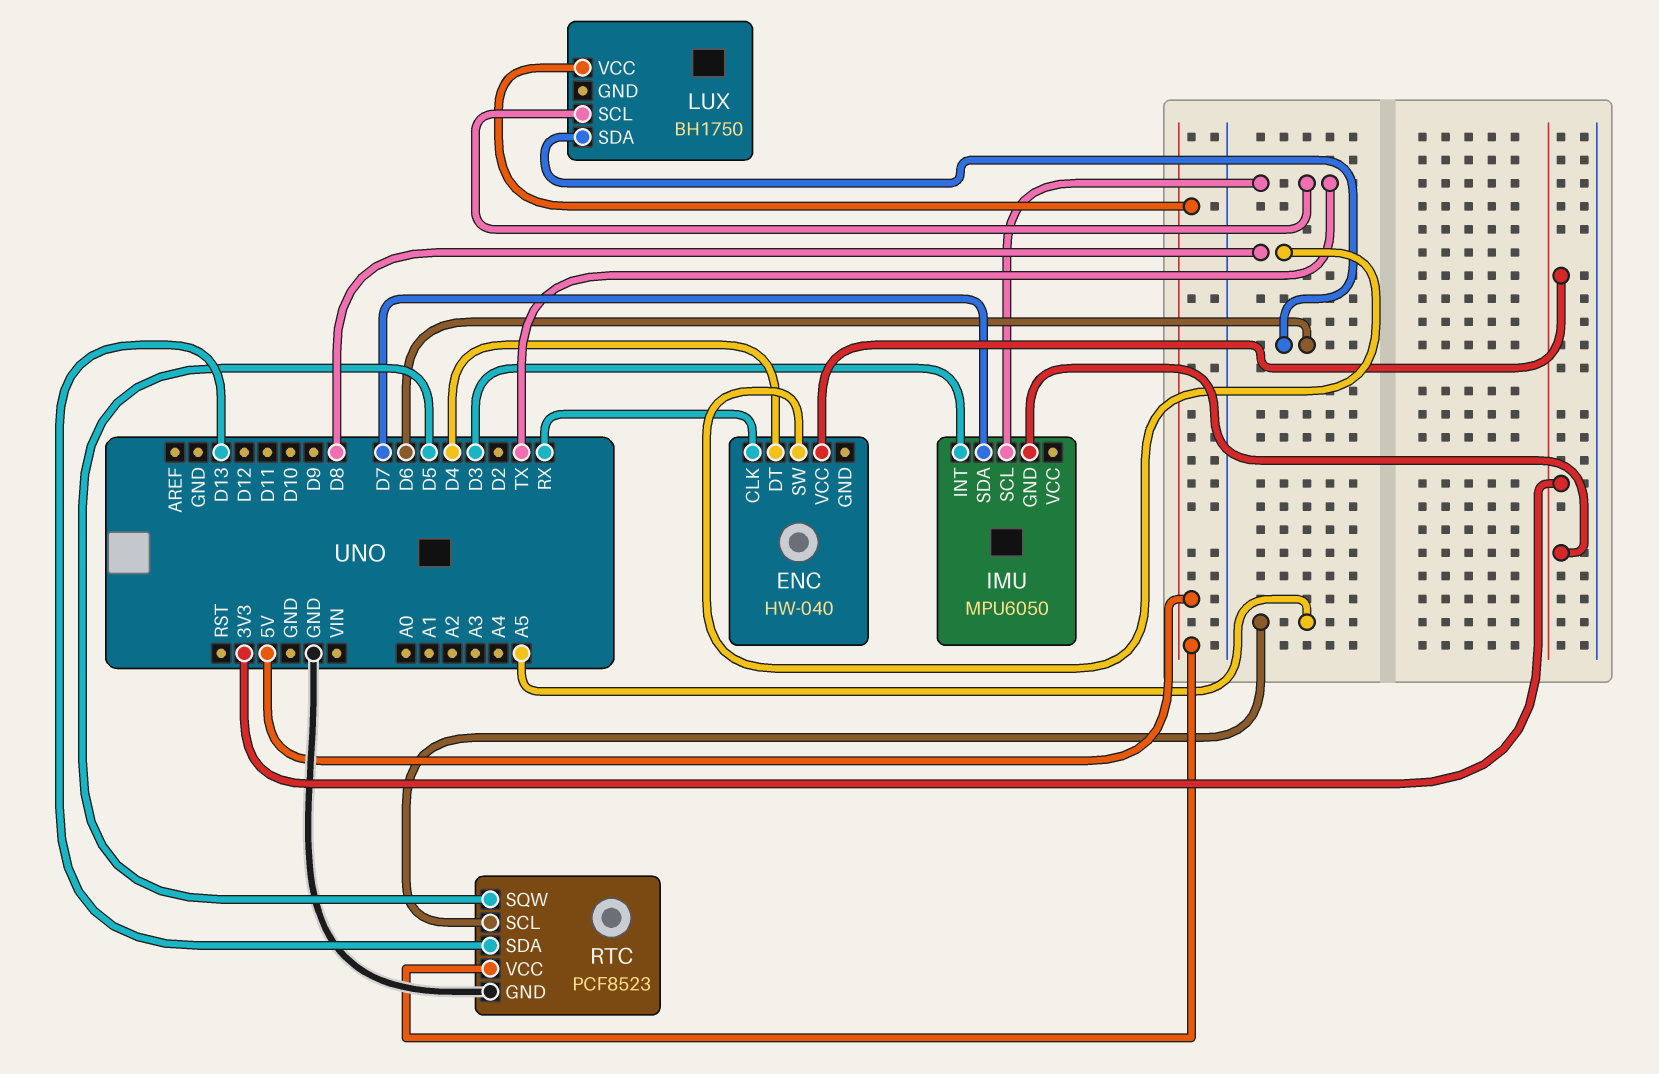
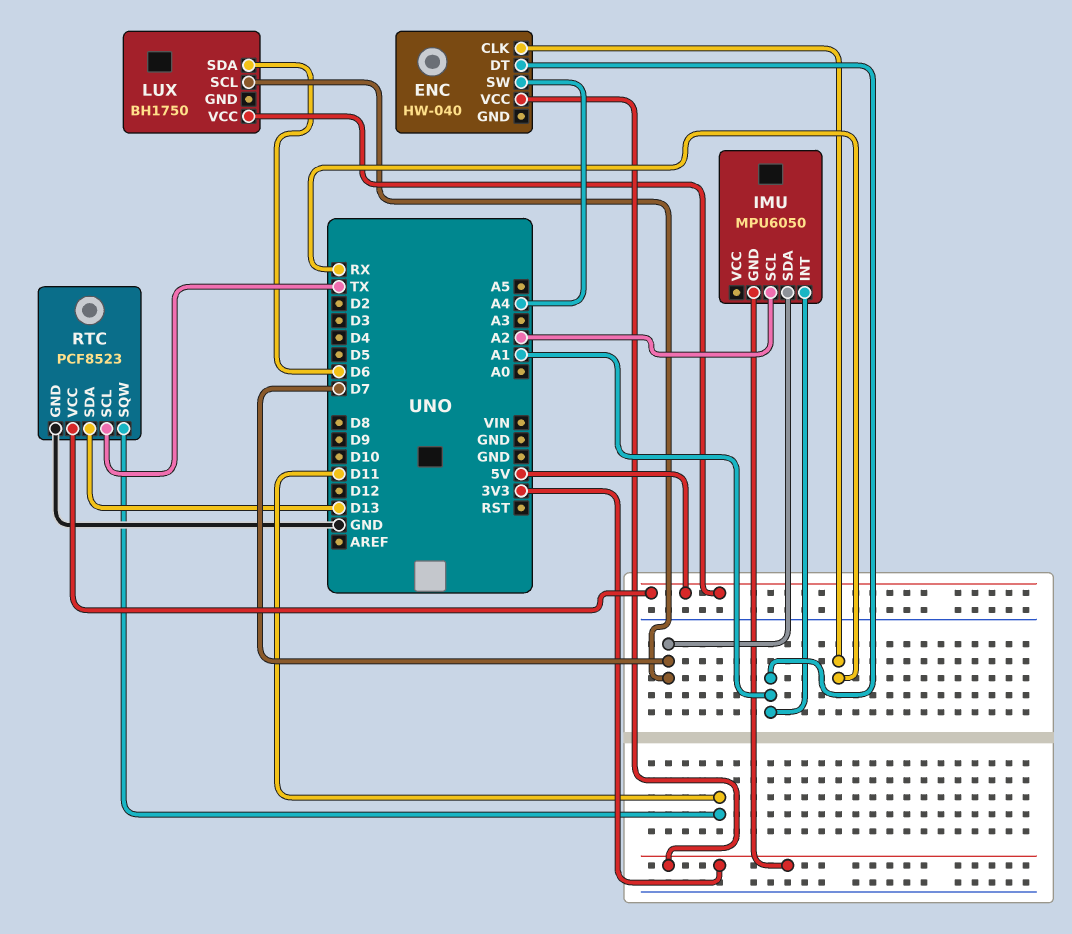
ENC pin DT: D4 -> A1
ENC pin SW: D8 -> A4
IMU pin INT: D3 -> A1
IMU pin SCL: TX -> A2
LUX pin SCL: TX -> D7
RTC pin SCL: A5 -> TX
RTC pin SQW: D5 -> D11

